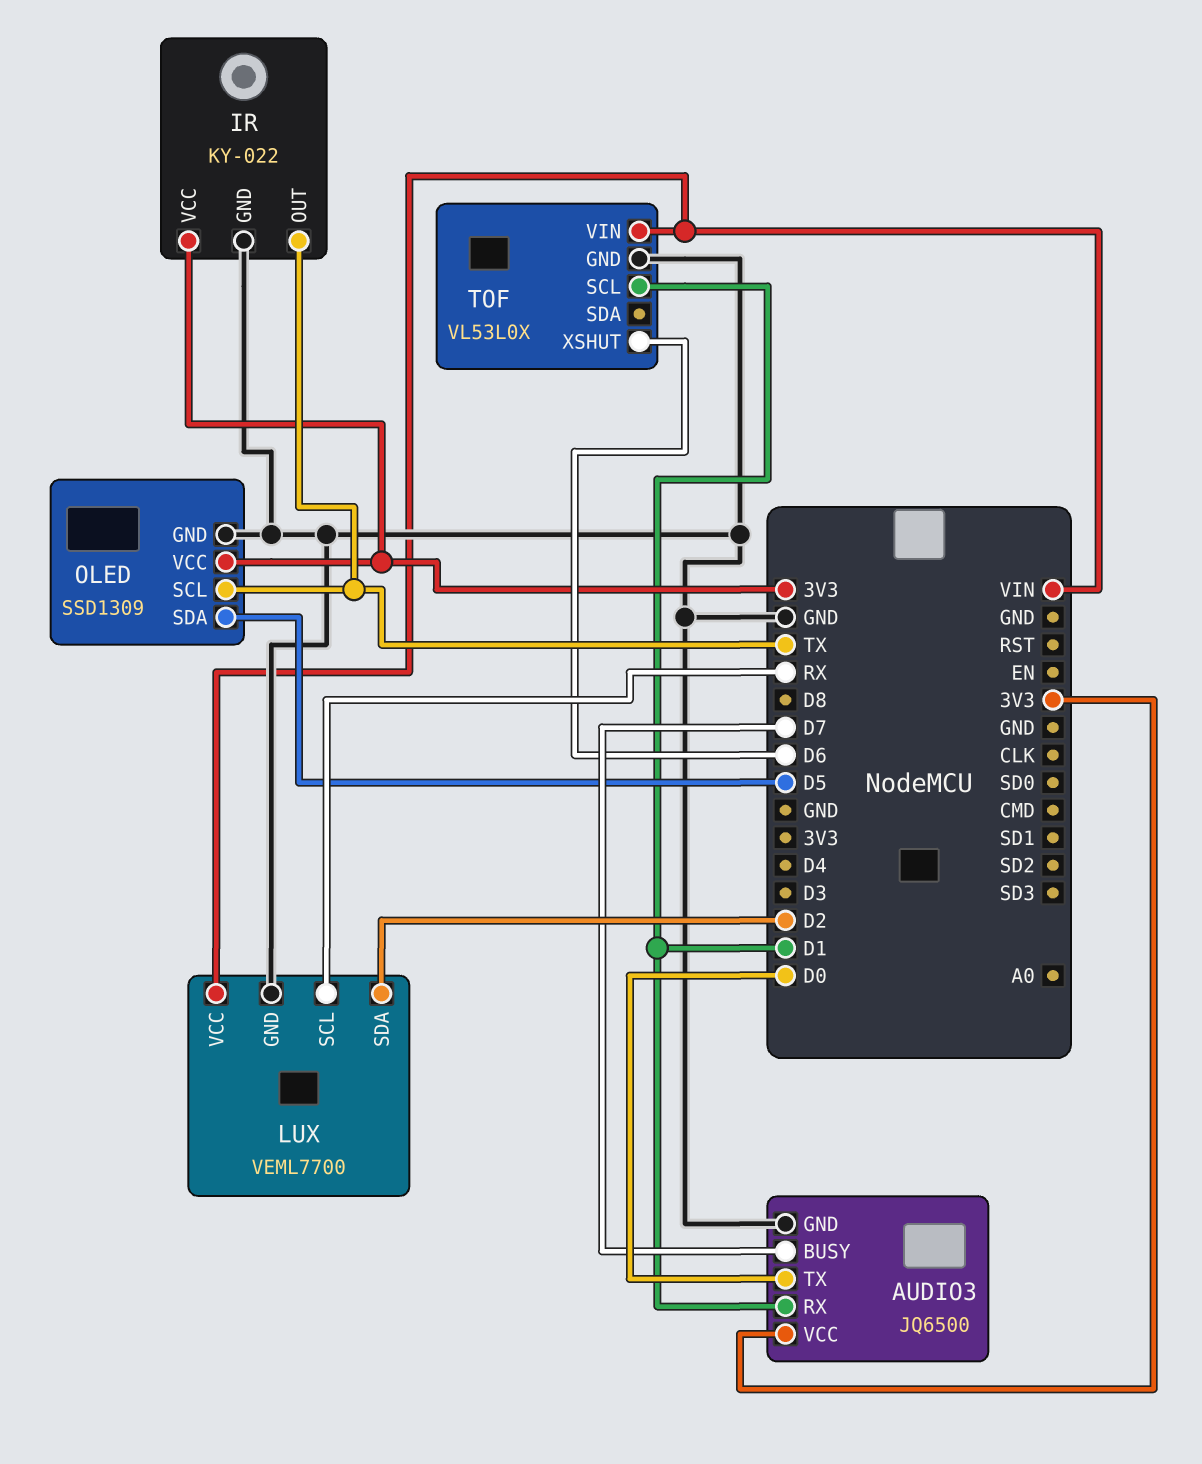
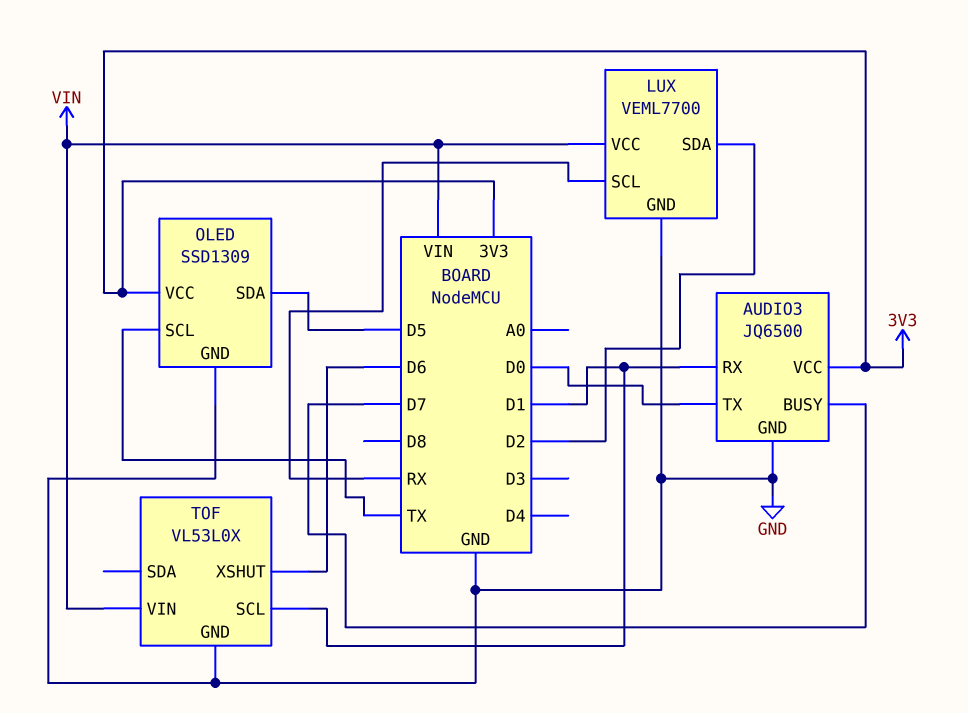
IR: KY-022 -> none
IR pin GND: GND -> none
IR pin OUT: TX -> none
IR pin VCC: 3V3 -> none

